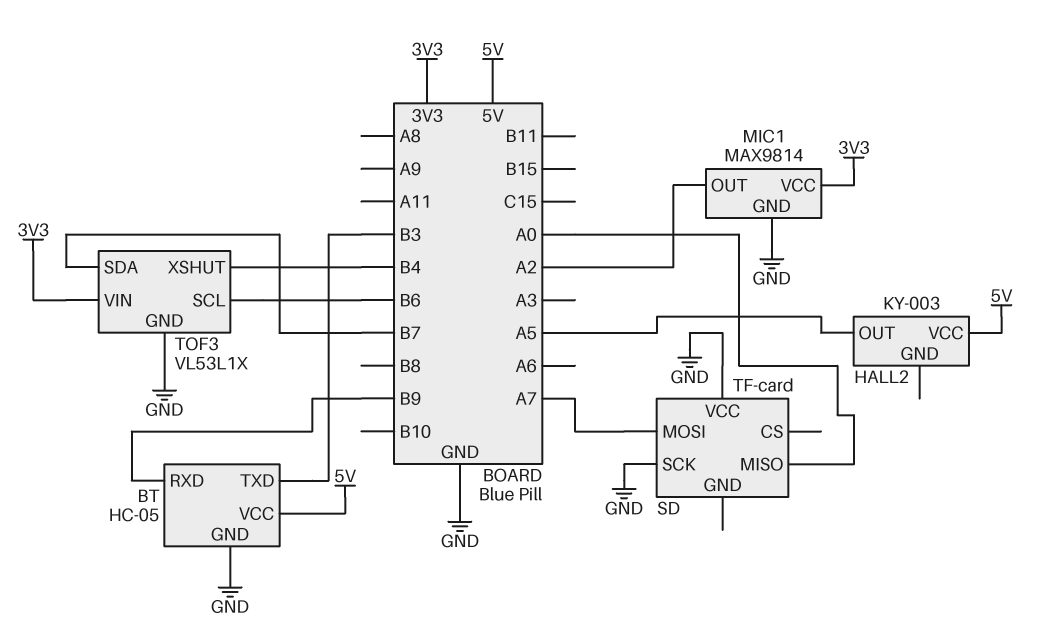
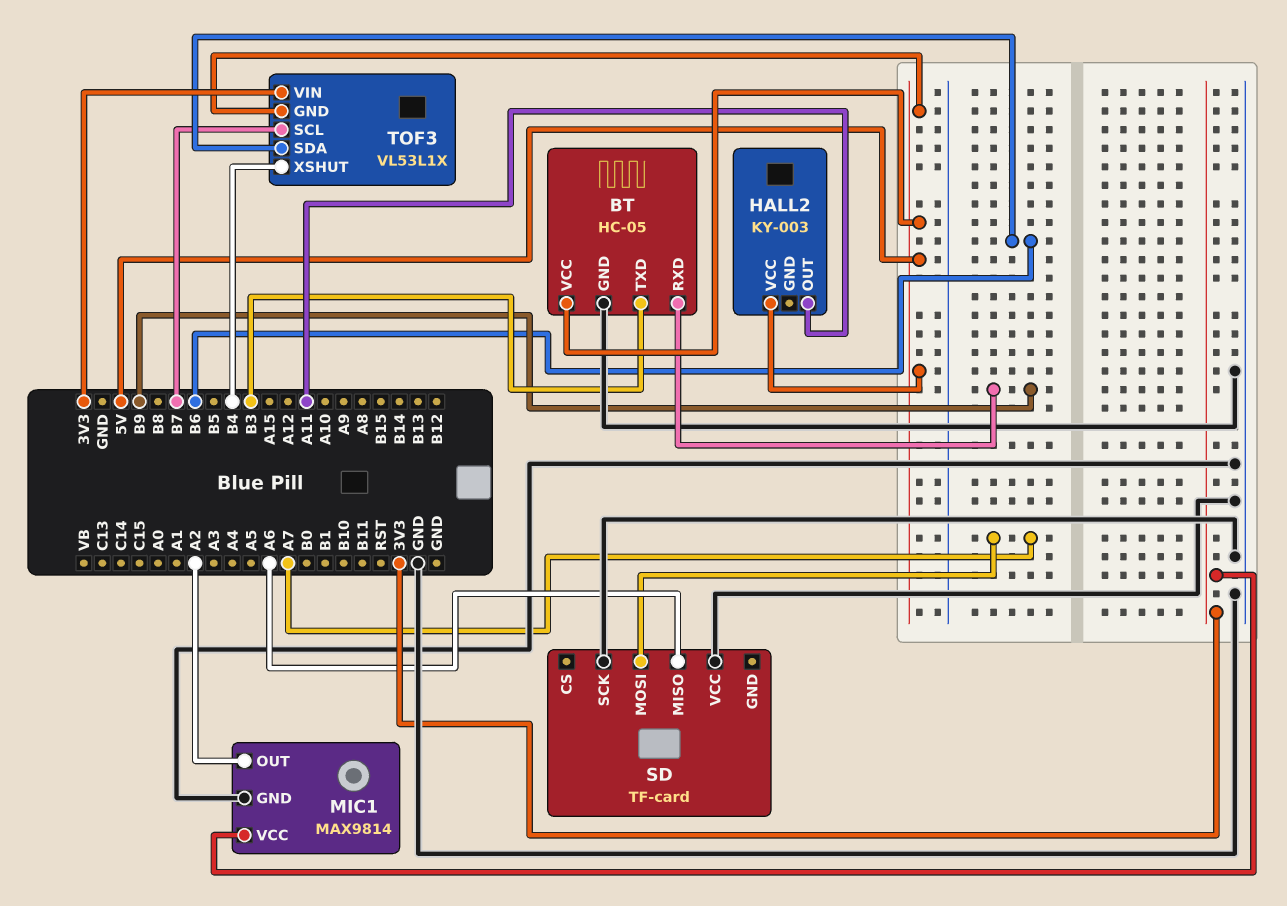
HALL2 pin OUT: A5 -> A11
SD pin MISO: A0 -> A6
TOF3 pin GND: GND -> 5V
TOF3 pin SCL: B6 -> B7
TOF3 pin SDA: B7 -> B6

